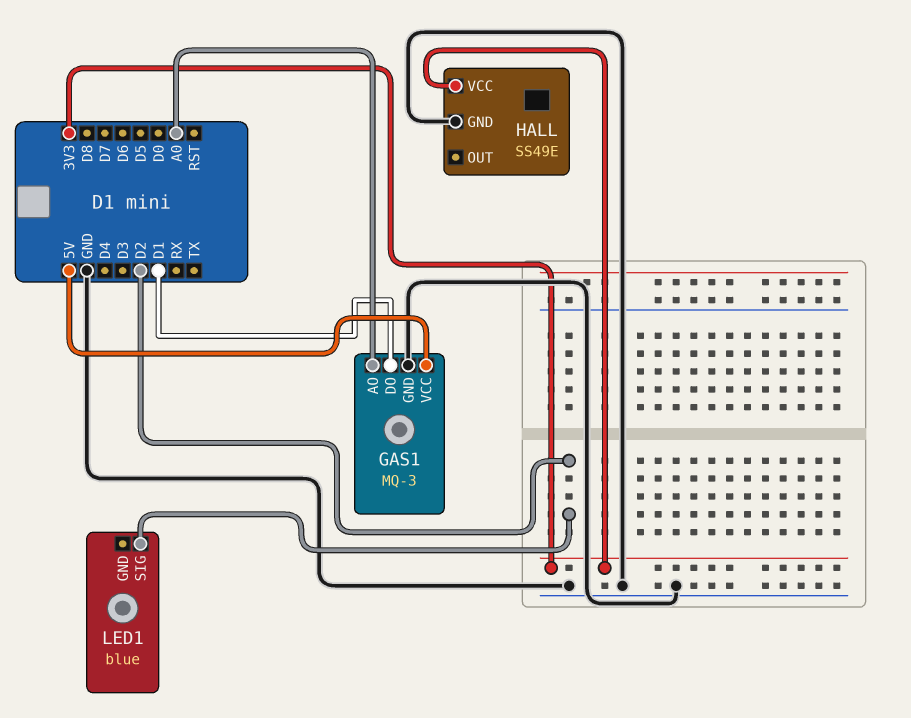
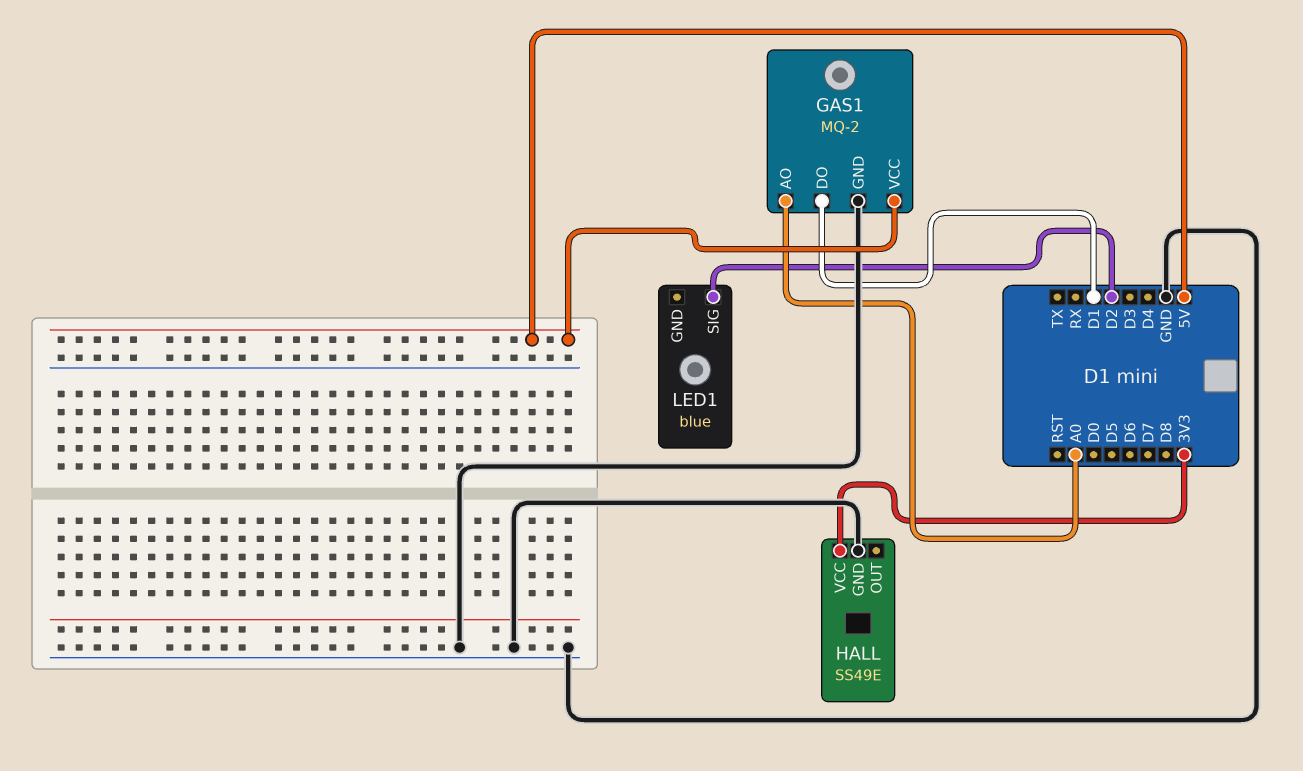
GAS1: MQ-3 -> MQ-2

